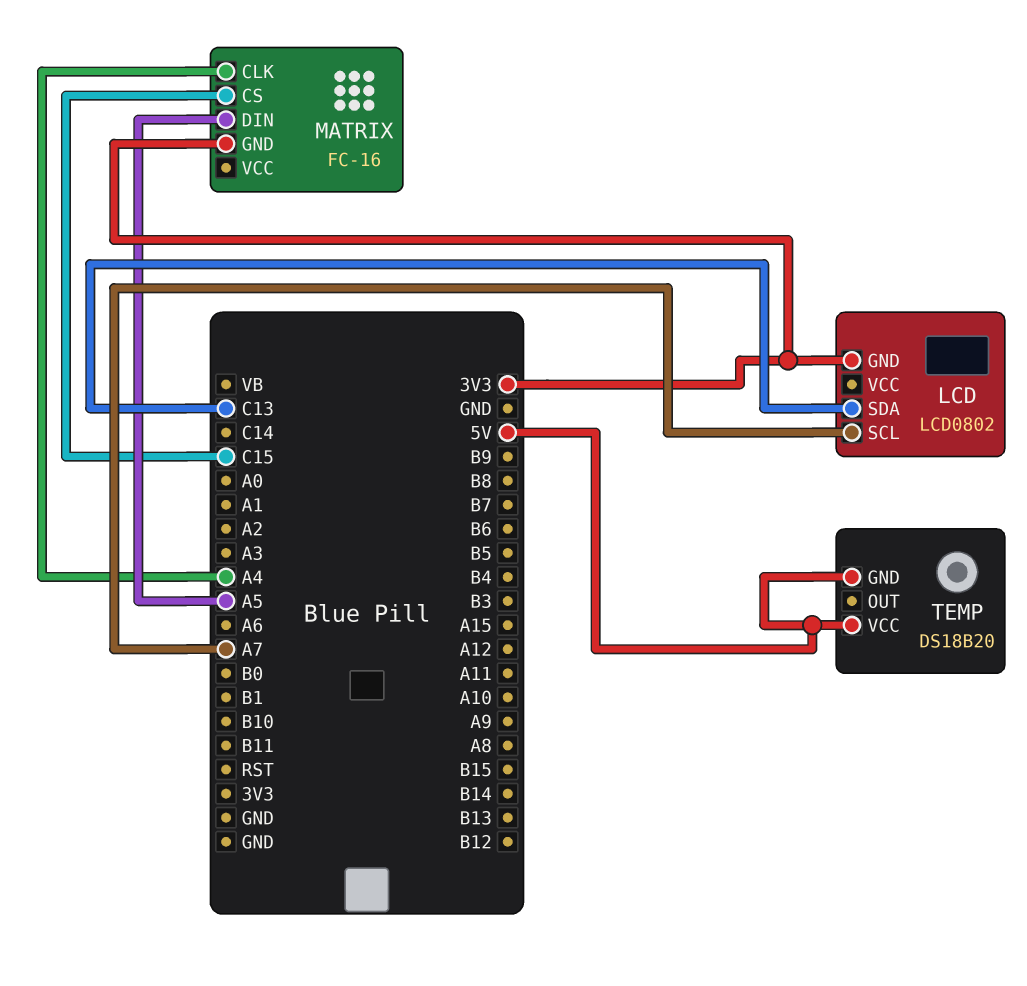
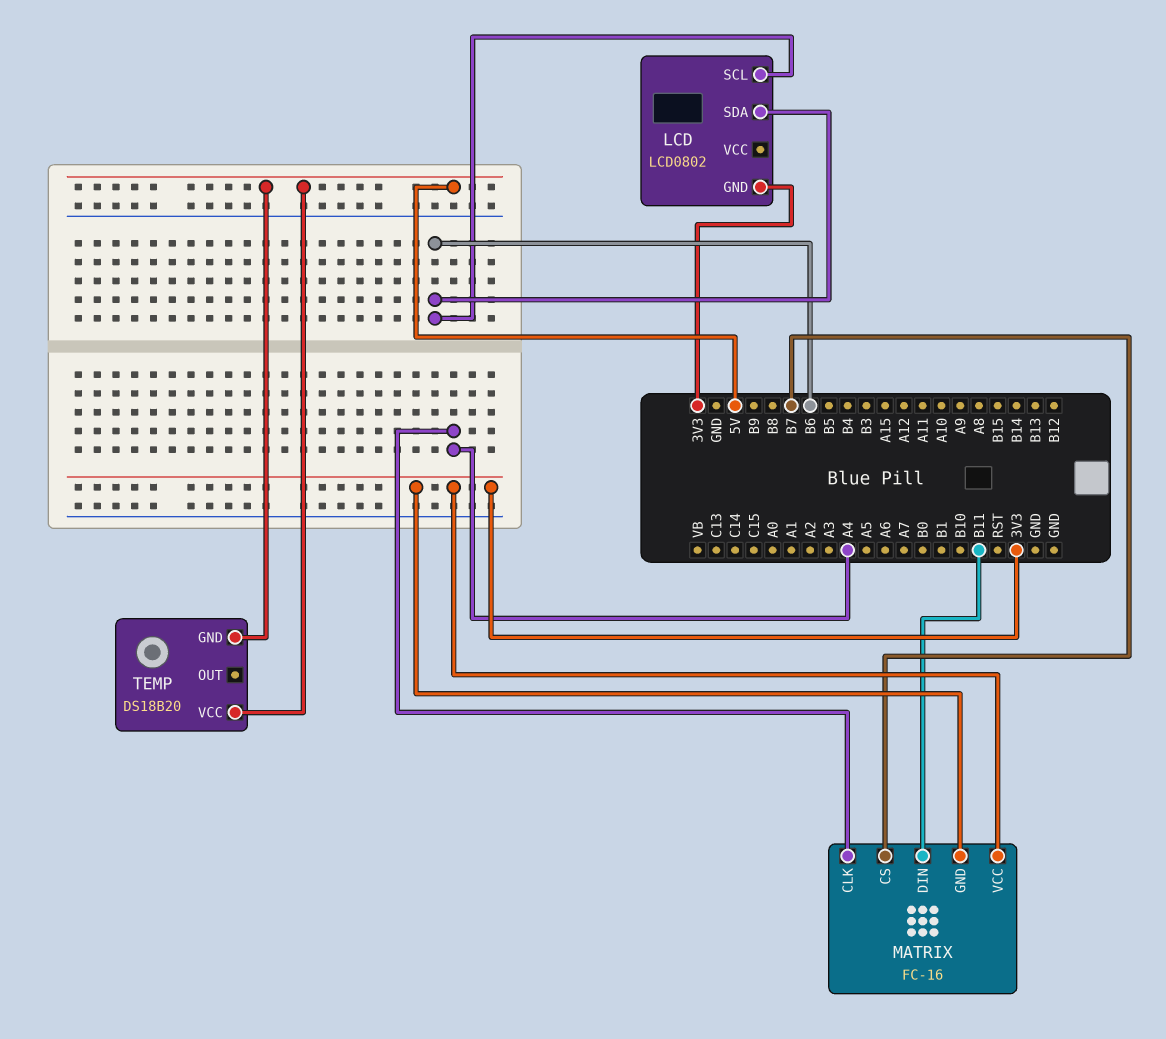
LCD pin SCL: A7 -> B6
LCD pin SDA: C13 -> B6
MATRIX pin CS: C15 -> B7
MATRIX pin DIN: A5 -> B11
MATRIX pin VCC: none -> 3V3

